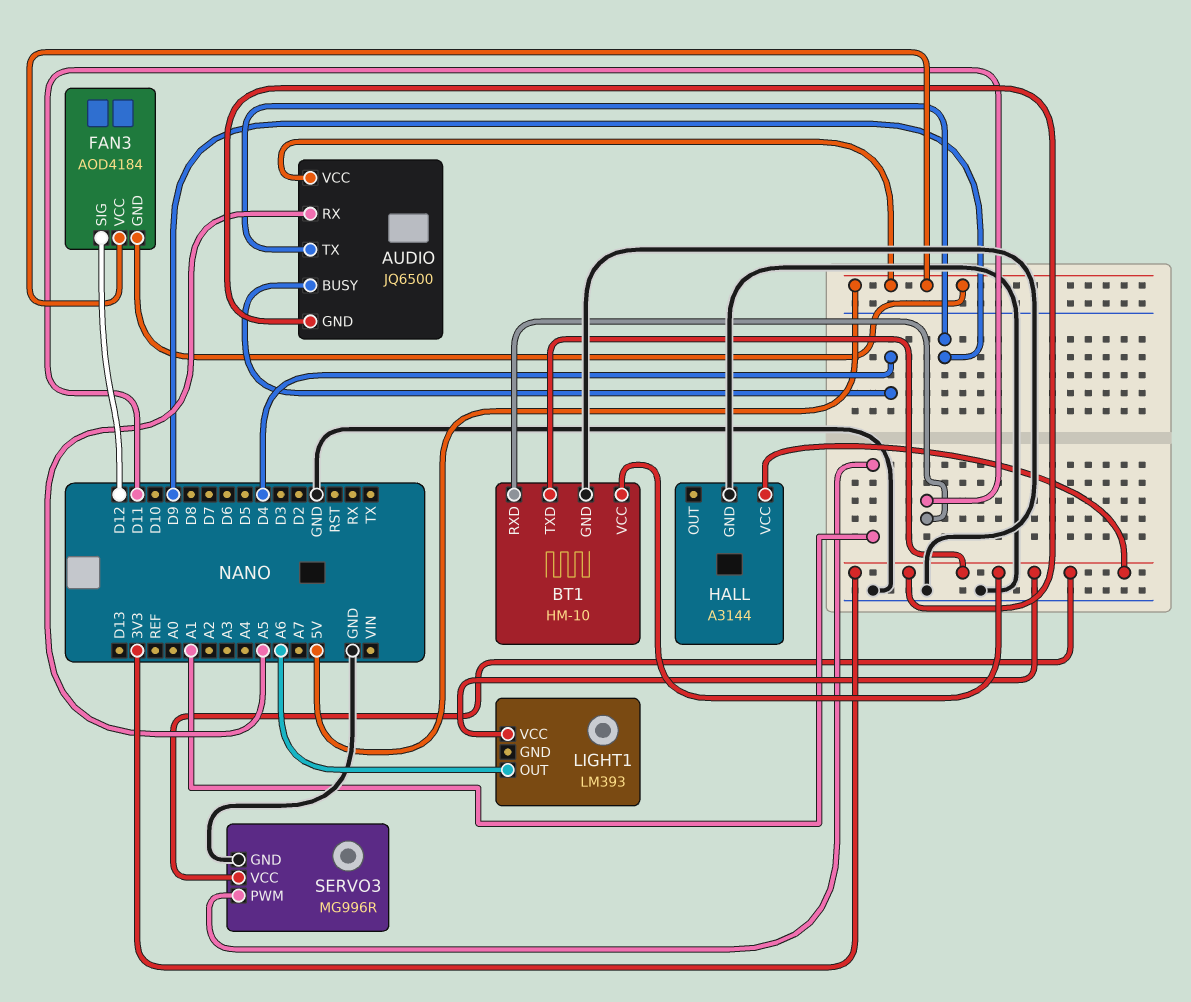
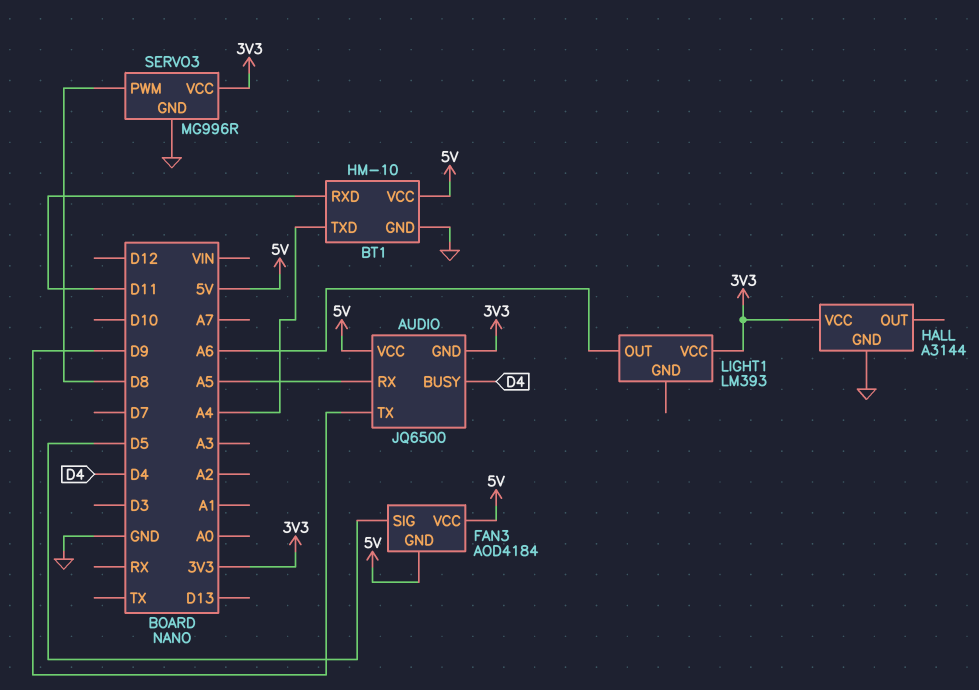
BT1 pin TXD: 3V3 -> A4
BT1 pin VCC: 3V3 -> 5V
FAN3 pin SIG: D12 -> D5
SERVO3 pin PWM: A1 -> D8

